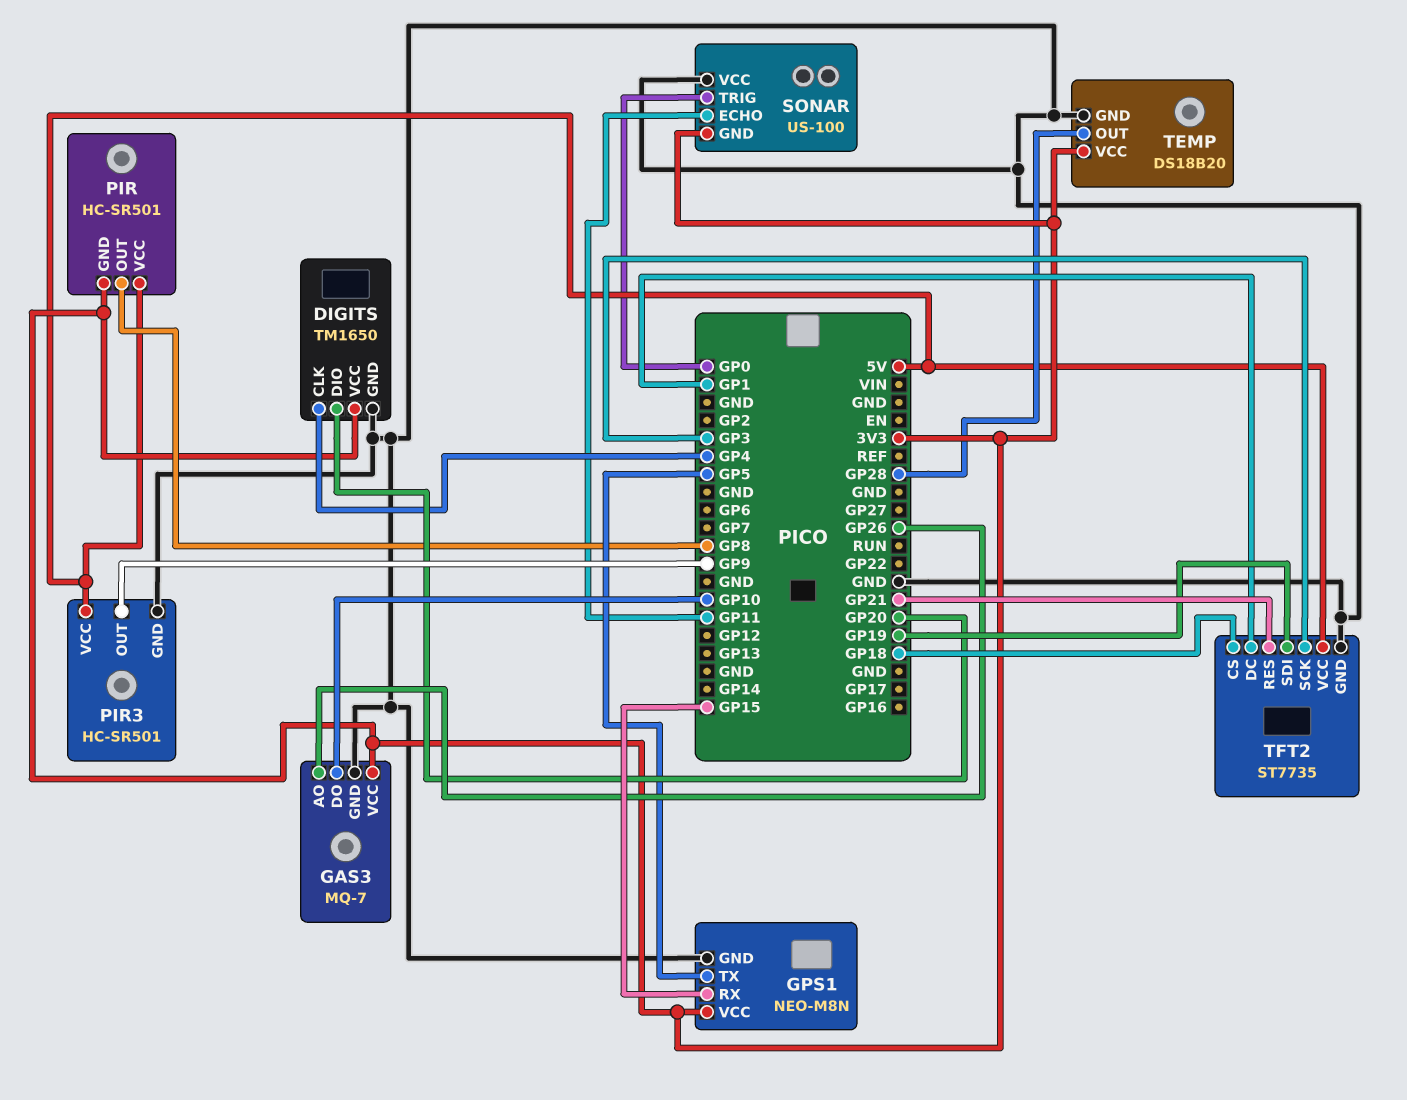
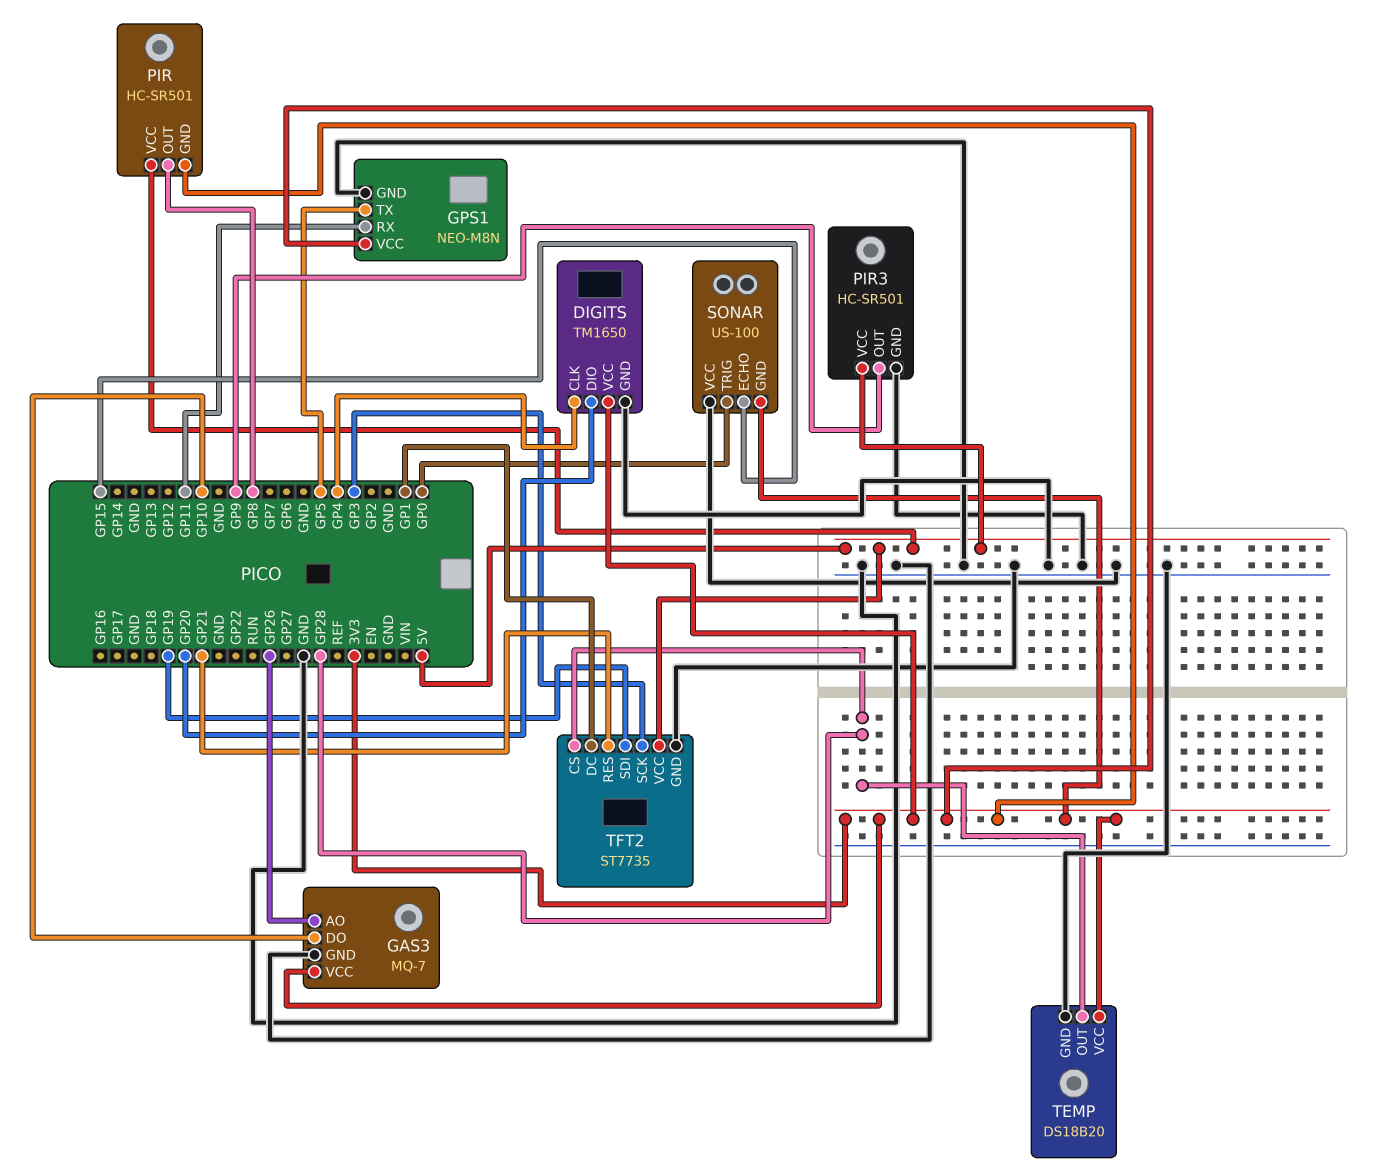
GPS1 pin RX: GP15 -> GP11
SONAR pin ECHO: GP11 -> GP15
TFT2 pin CS: GP18 -> GP28

